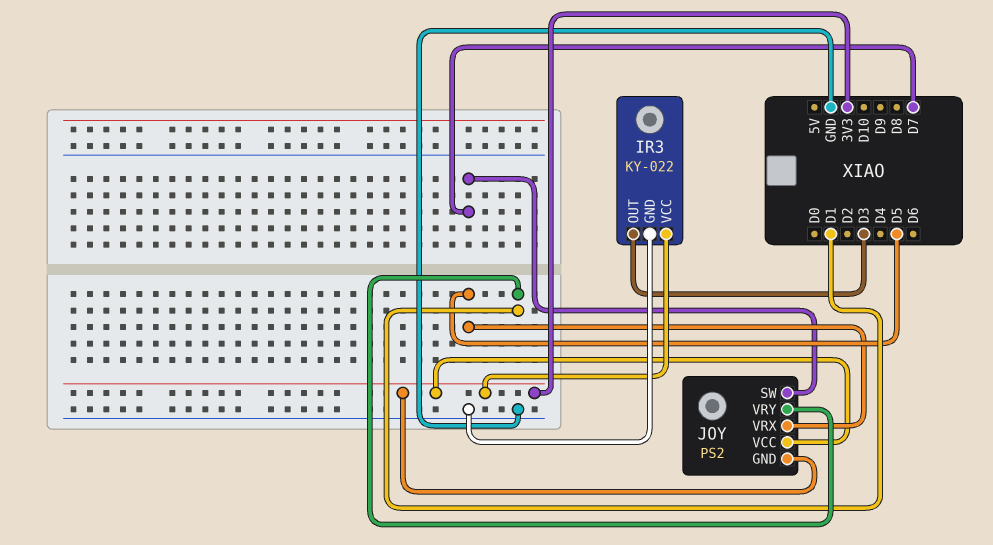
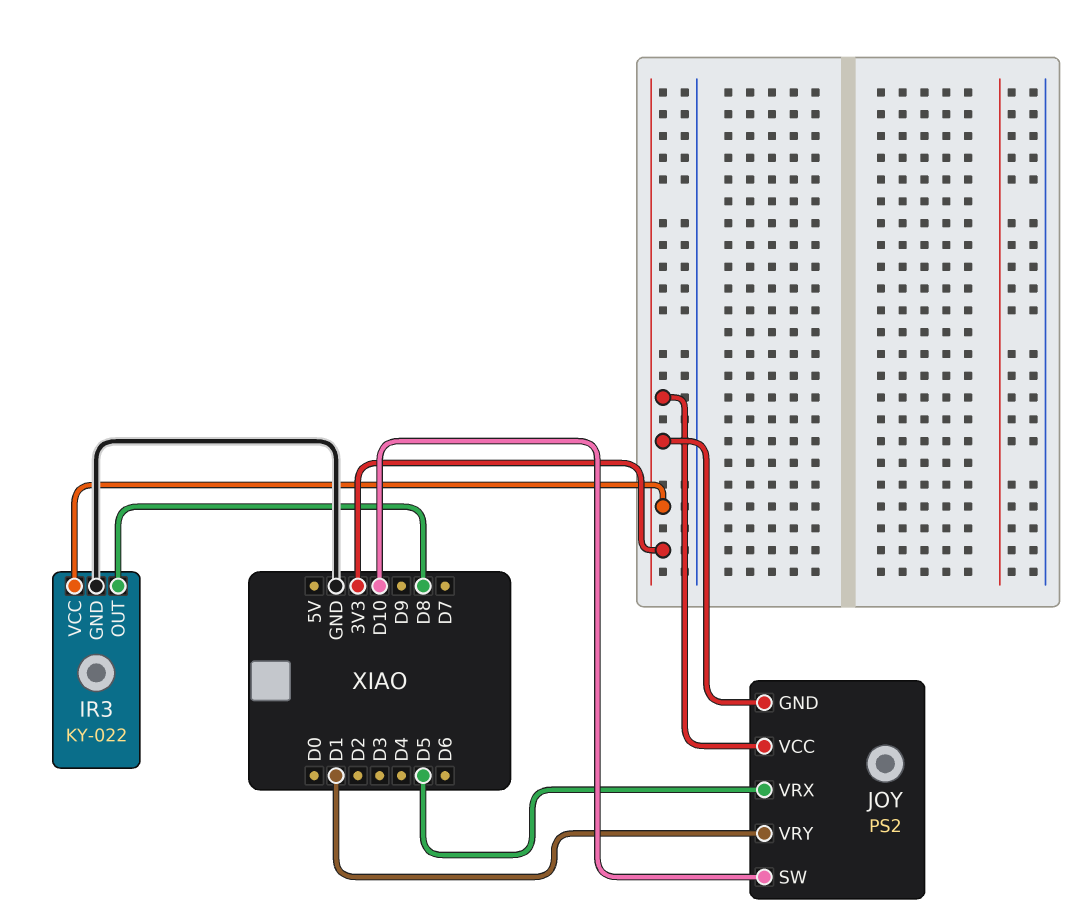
IR3 pin OUT: D3 -> D8
JOY pin SW: D7 -> D10

